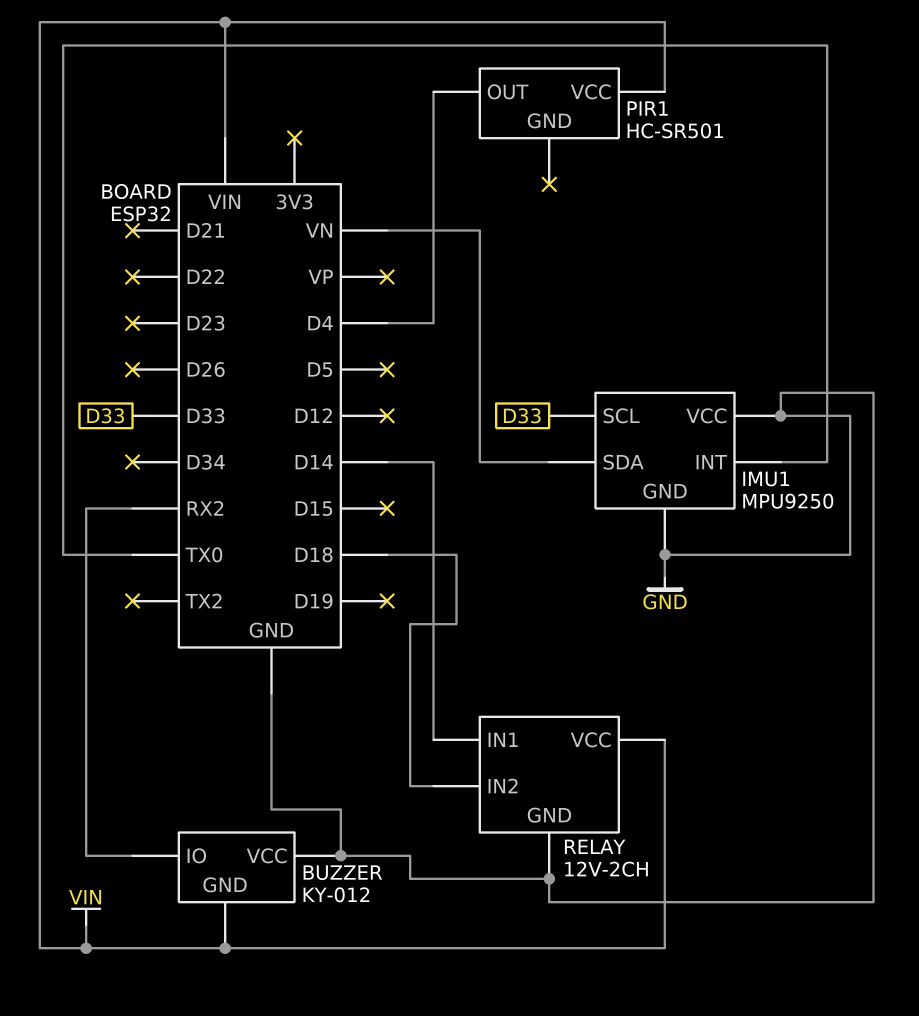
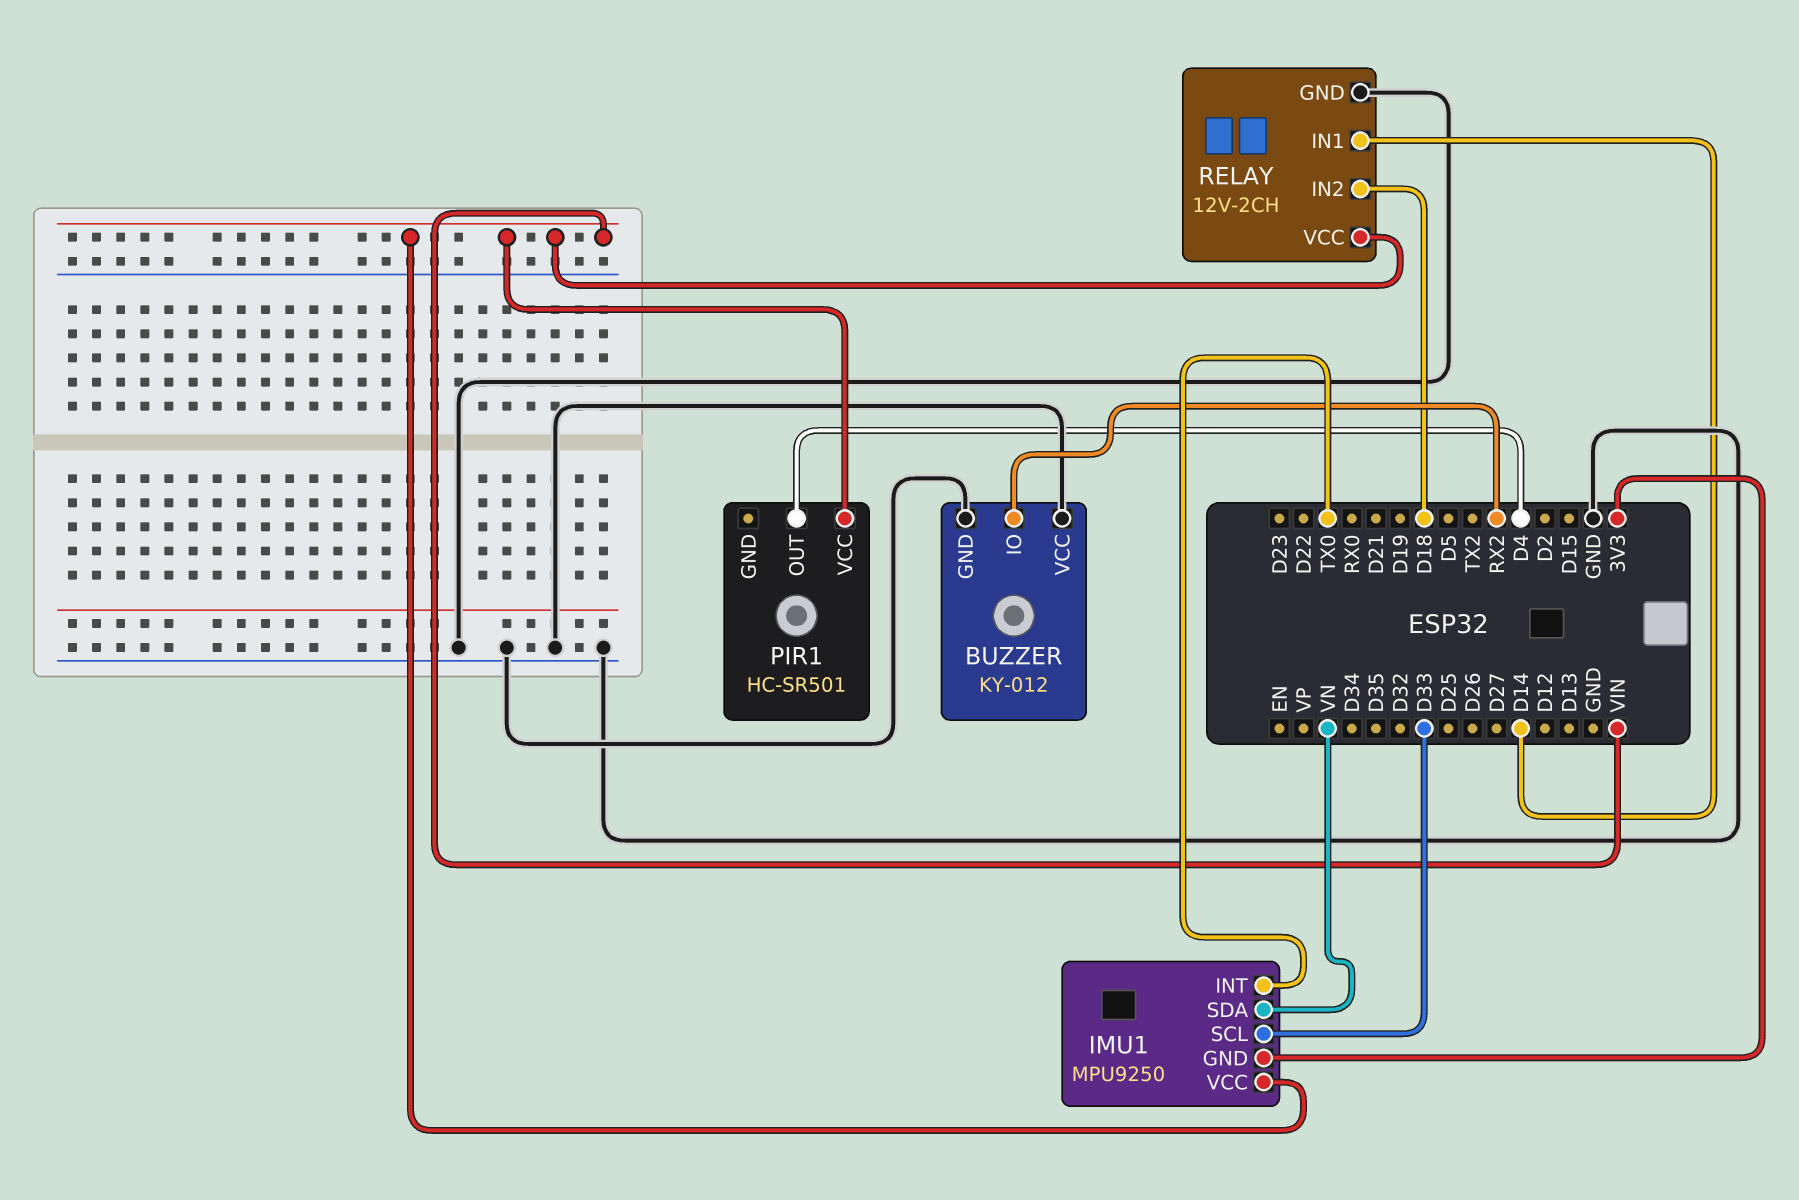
BUZZER pin GND: VIN -> GND
IMU1 pin GND: GND -> 3V3
IMU1 pin VCC: GND -> VIN

